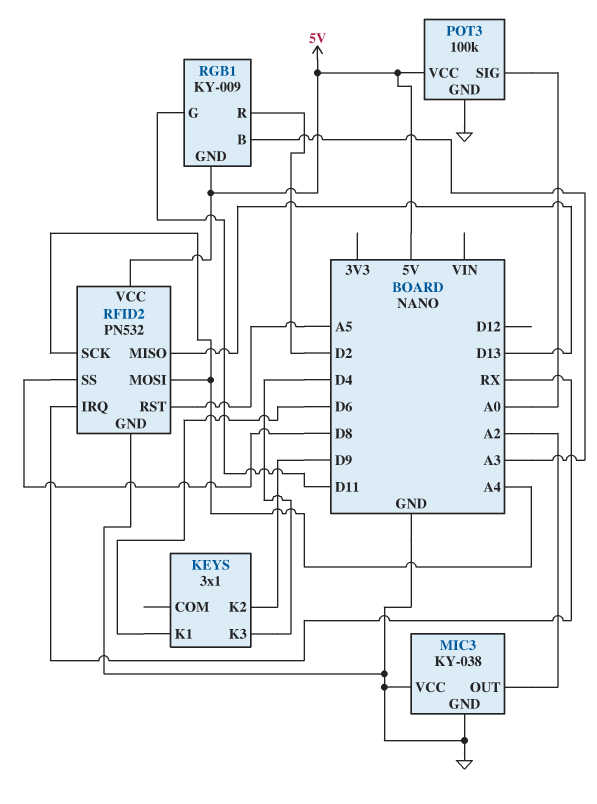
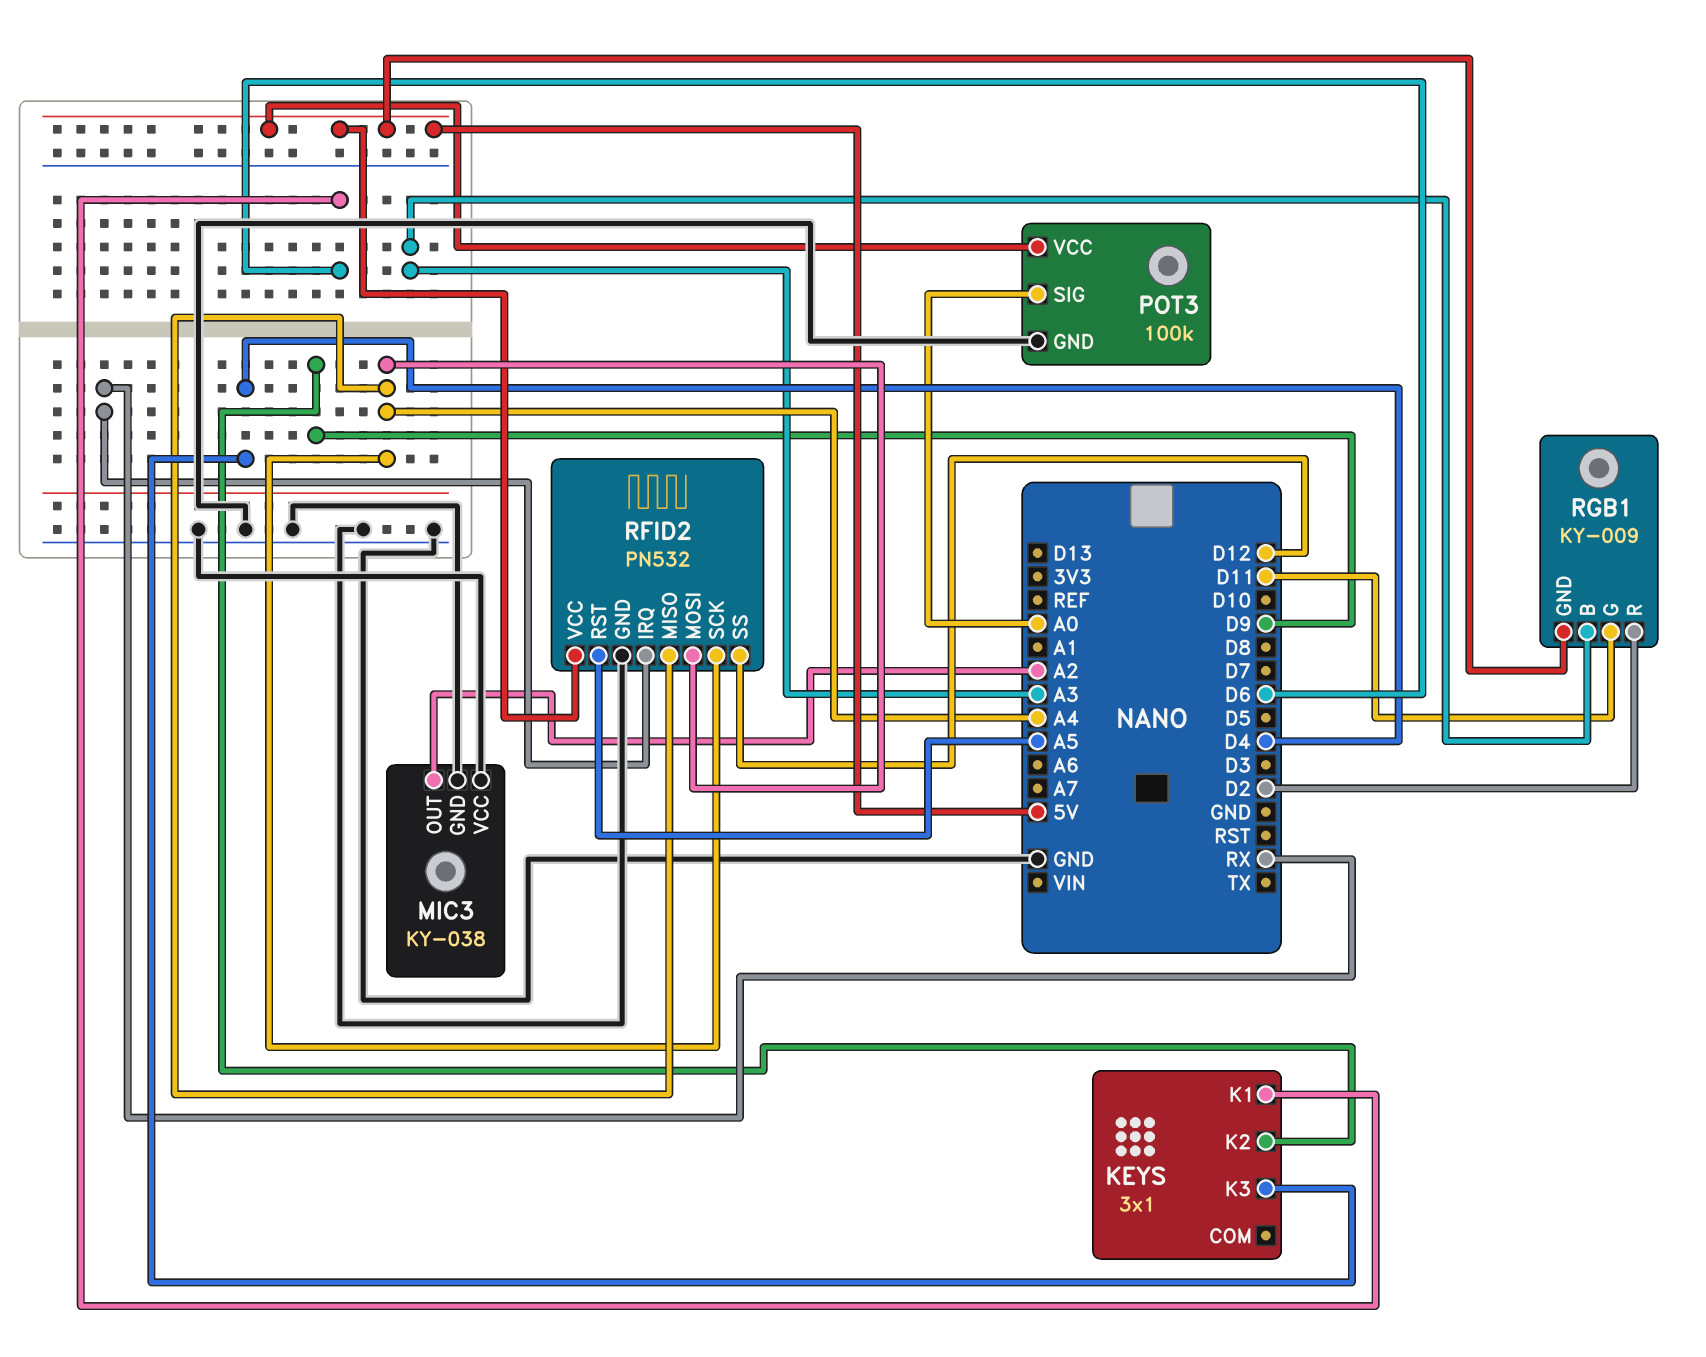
RFID2 pin MISO: D13 -> A4
RFID2 pin SS: D8 -> D12

